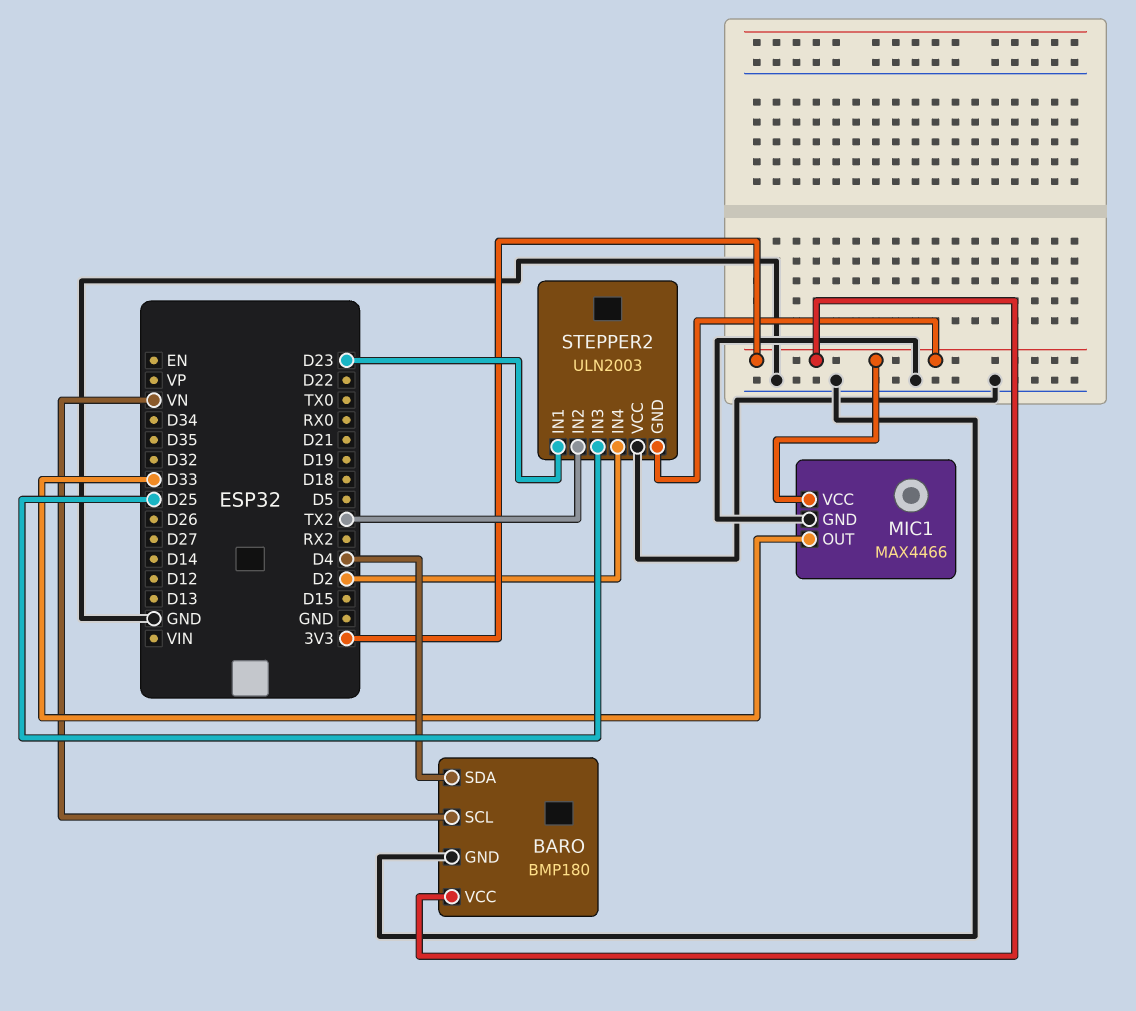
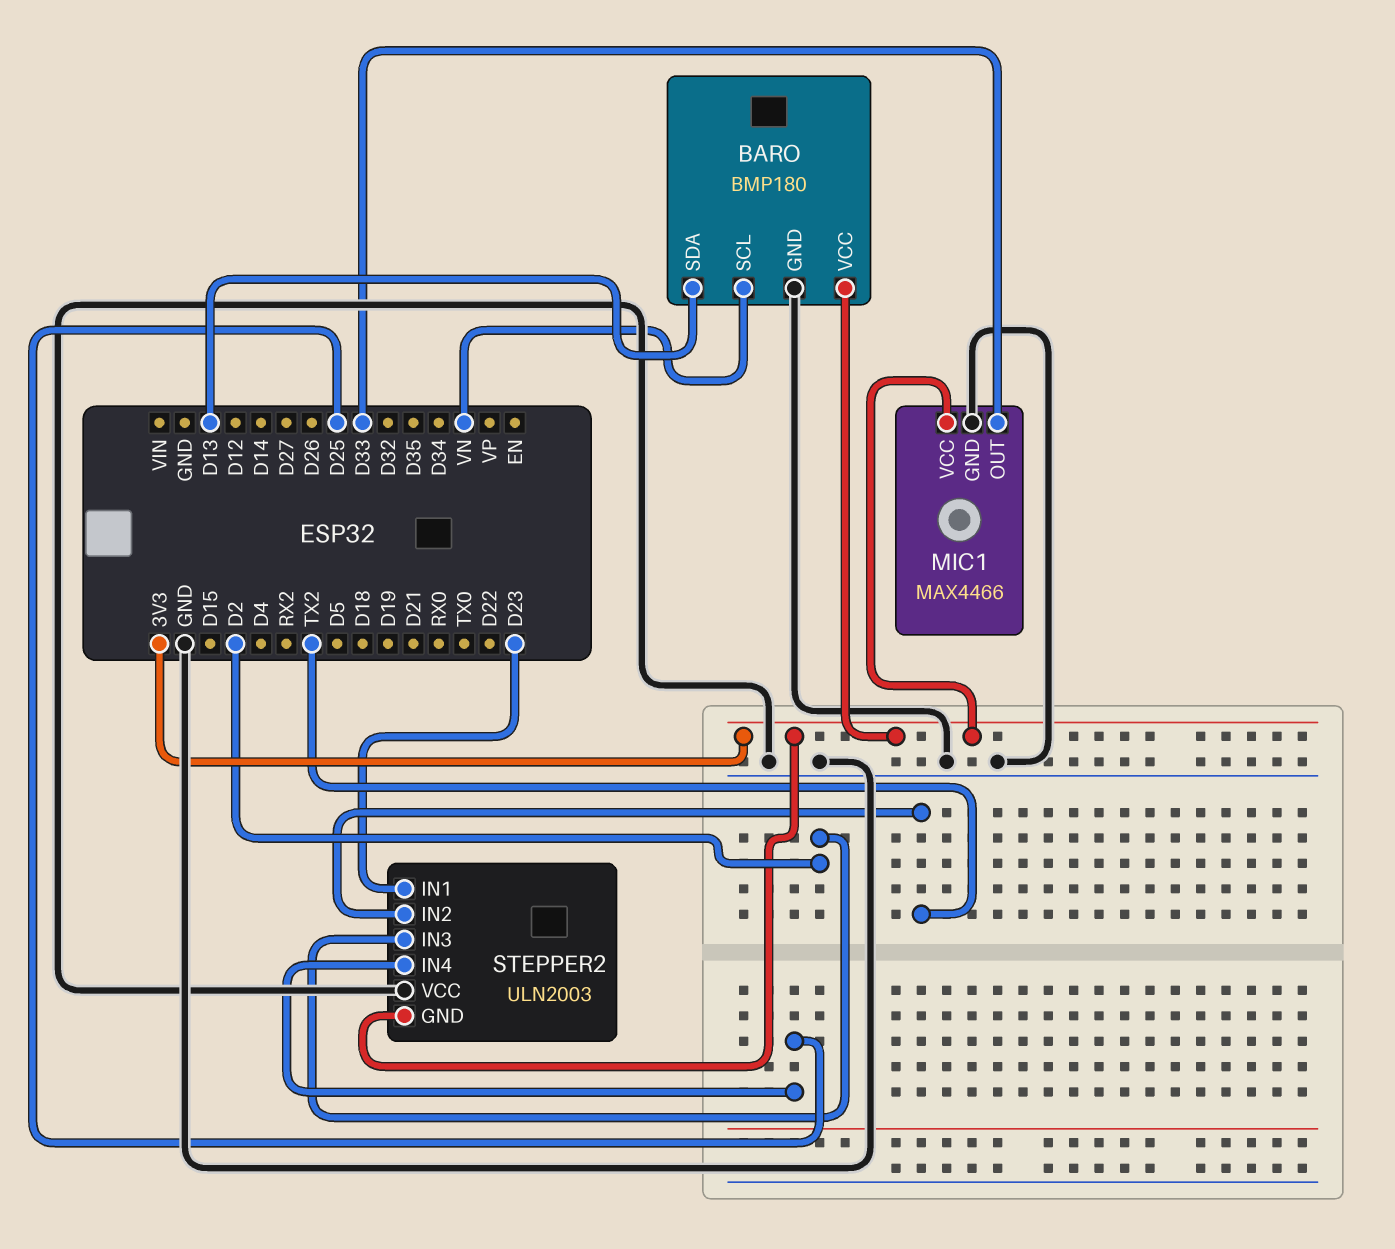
BARO pin SDA: D4 -> D13
STEPPER2 pin IN3: D25 -> D2
STEPPER2 pin IN4: D2 -> D25

